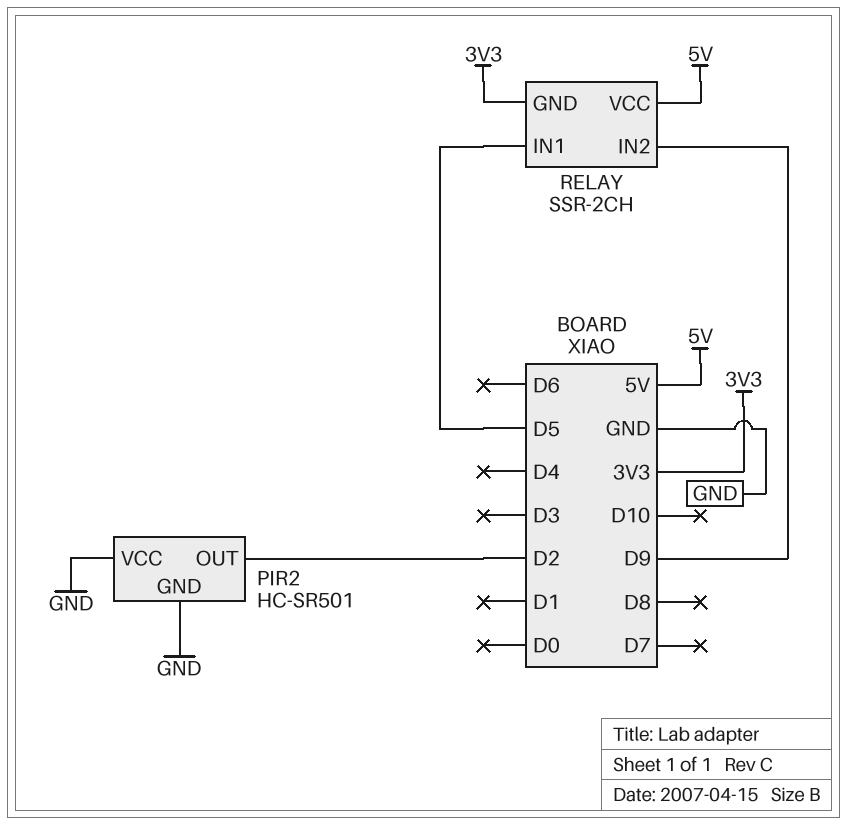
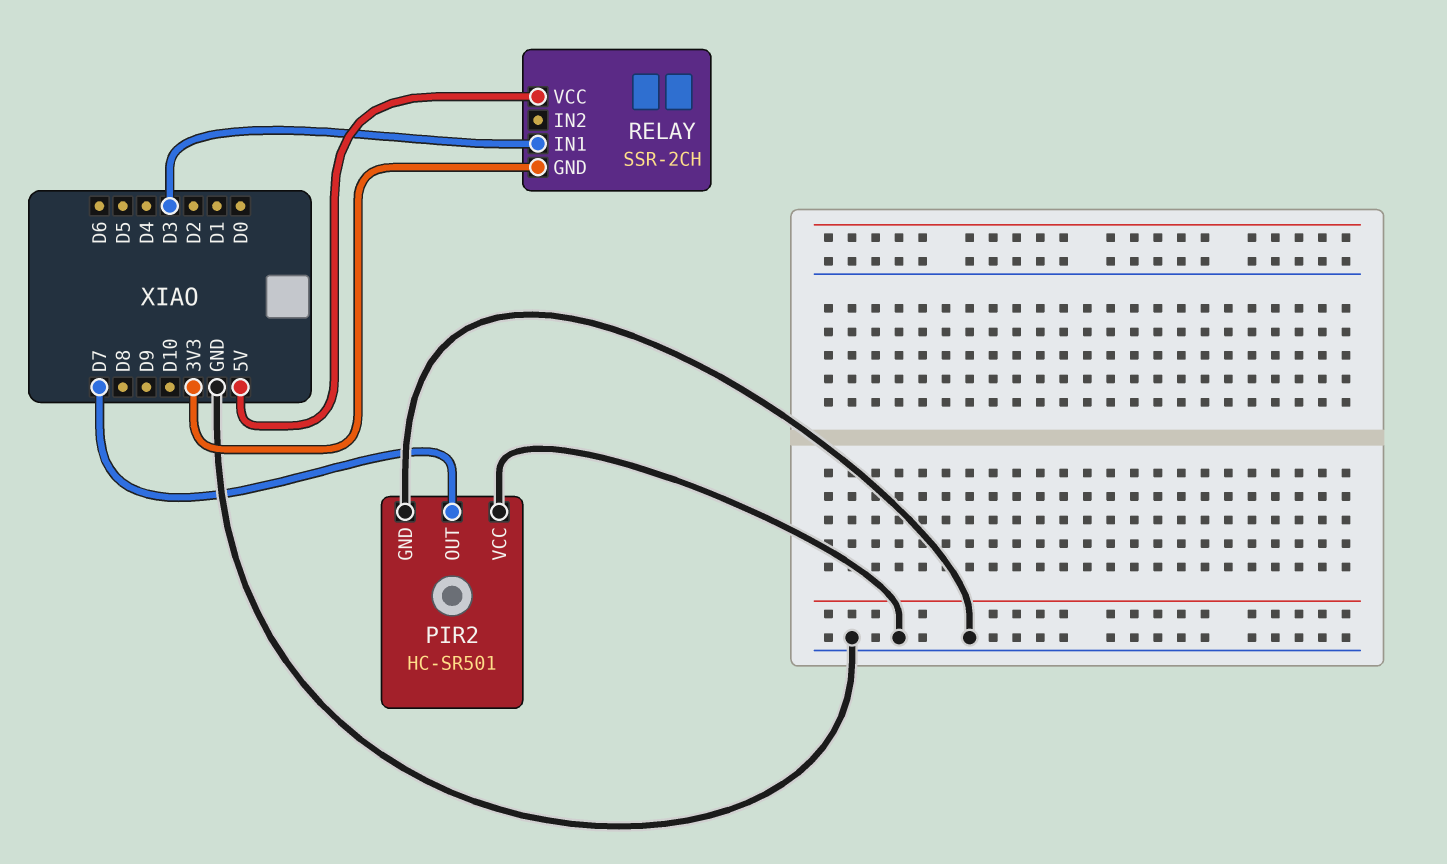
PIR2 pin OUT: D2 -> D7
RELAY pin IN1: D5 -> D3
RELAY pin IN2: D9 -> none

